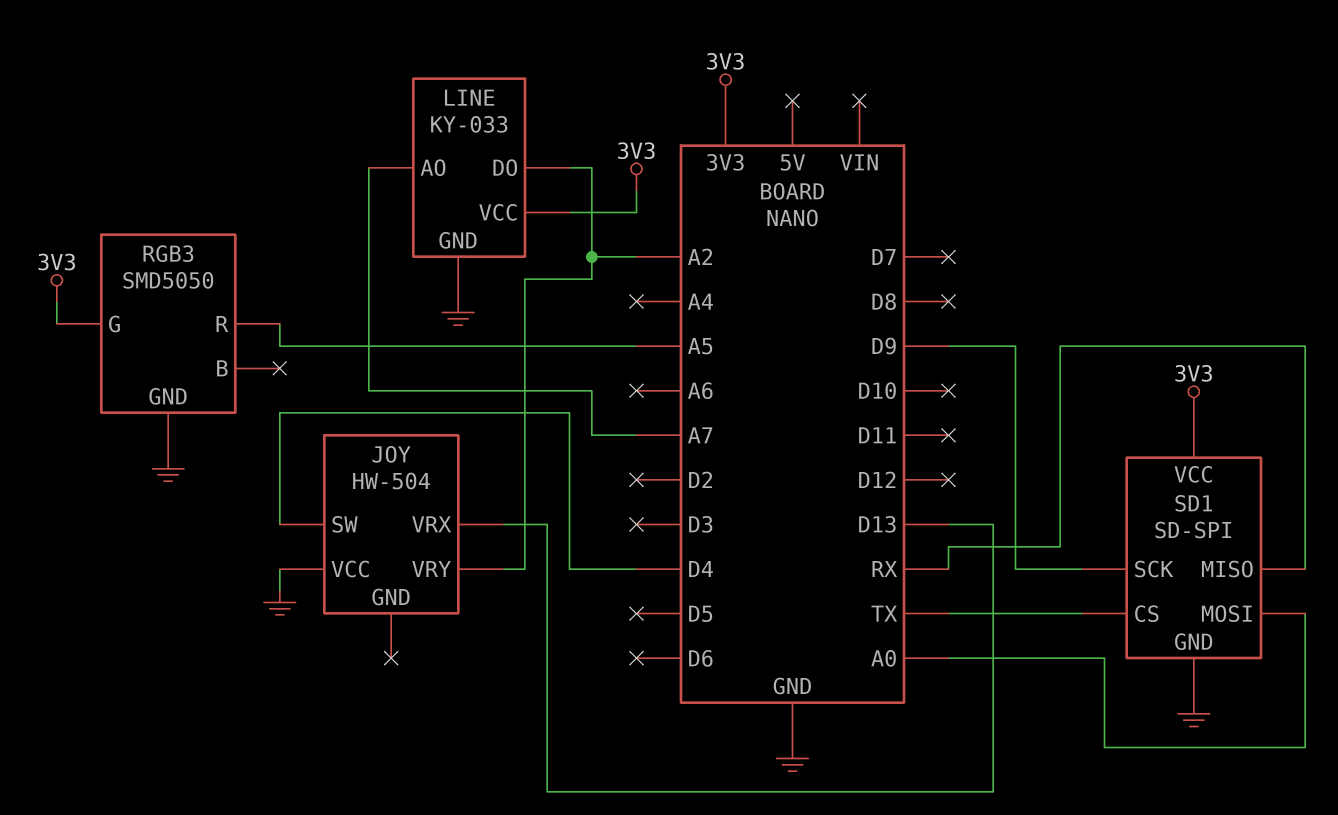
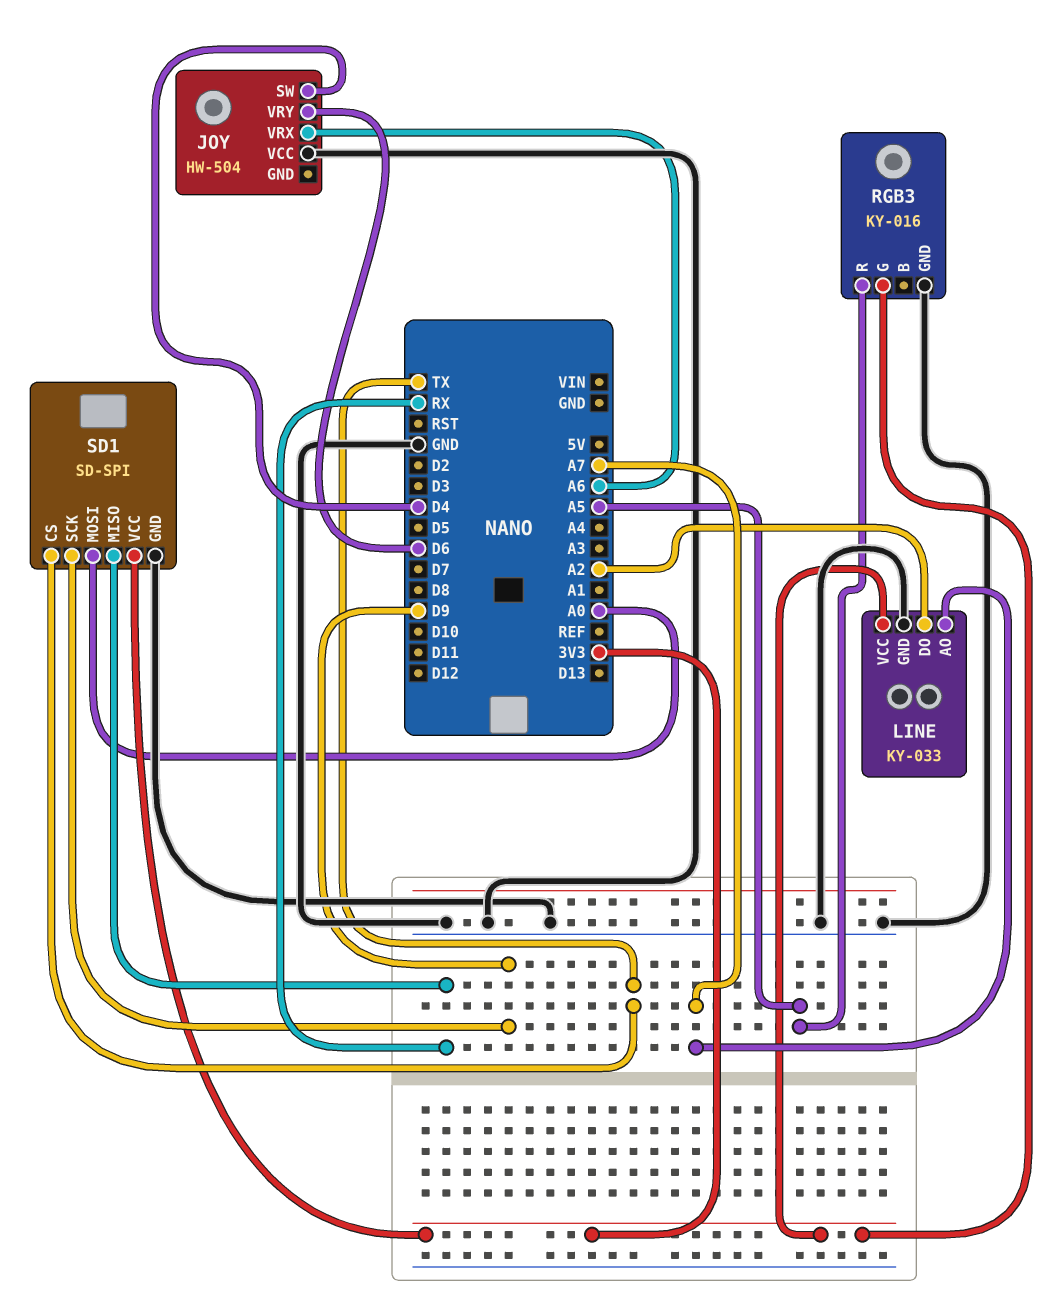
JOY pin VRX: D13 -> A6
JOY pin VRY: A2 -> D6
RGB3: SMD5050 -> KY-016

